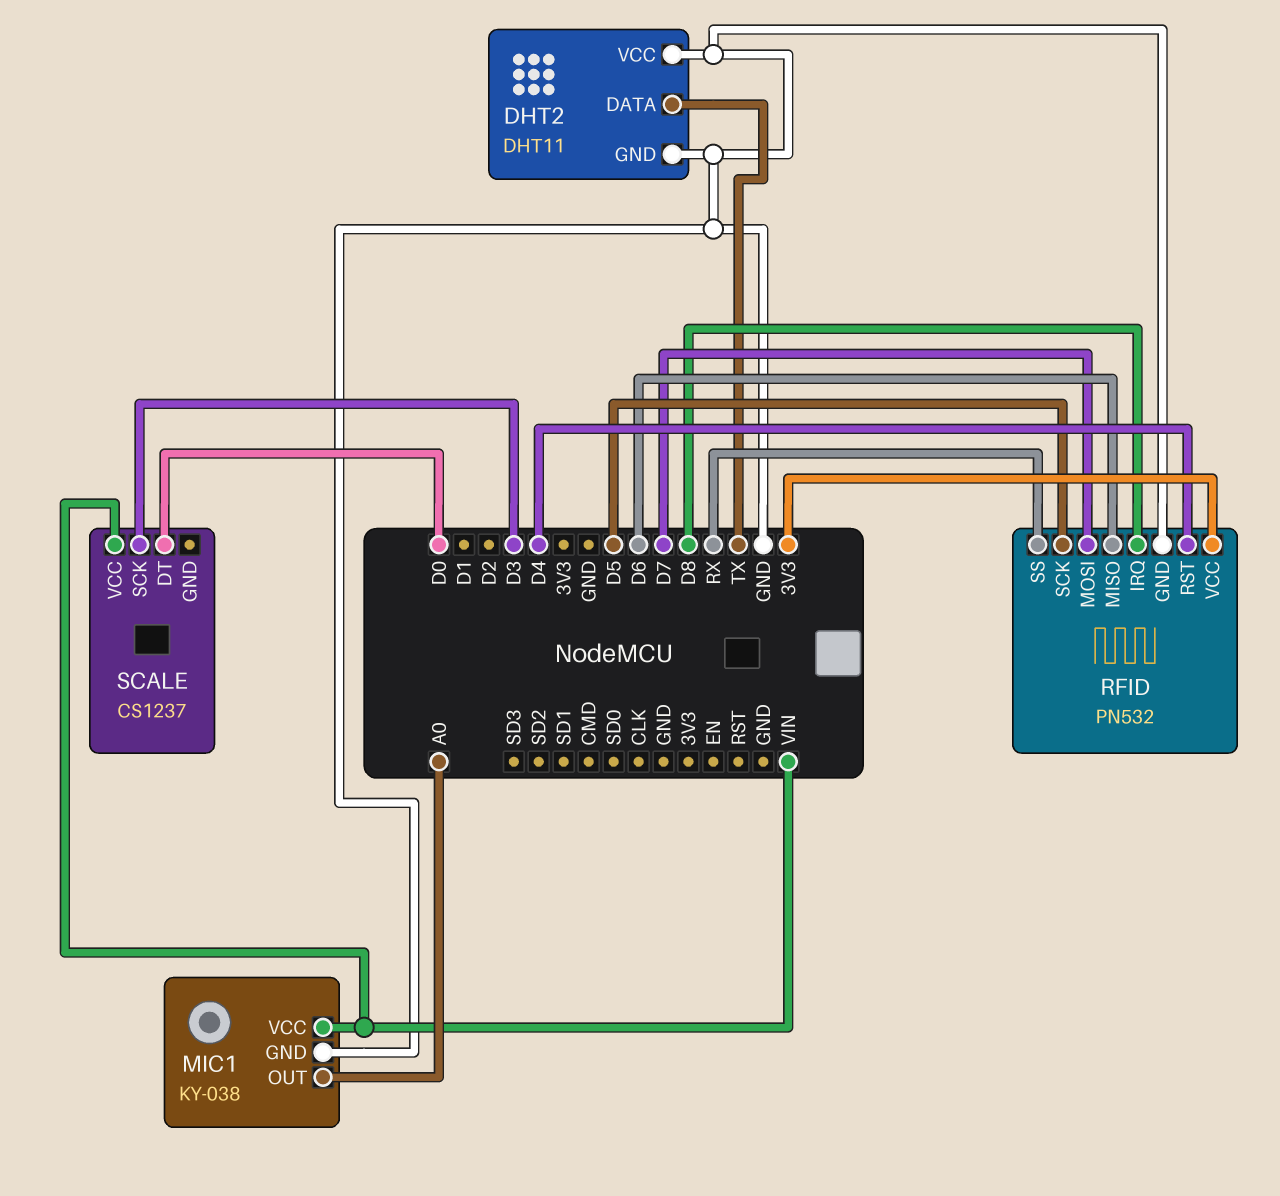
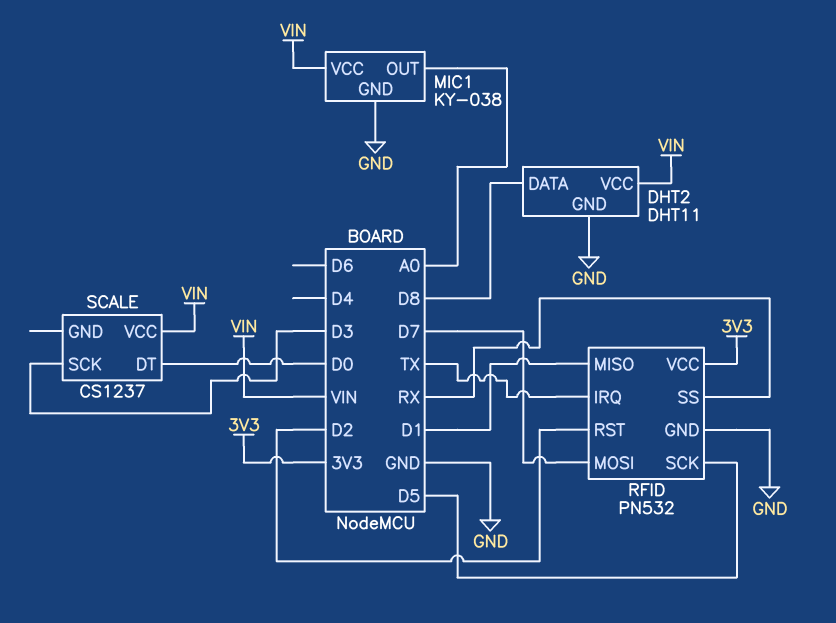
DHT2 pin DATA: TX -> D8
DHT2 pin VCC: GND -> VIN
RFID pin IRQ: D8 -> TX
RFID pin MISO: D6 -> D1
RFID pin RST: D4 -> D2

